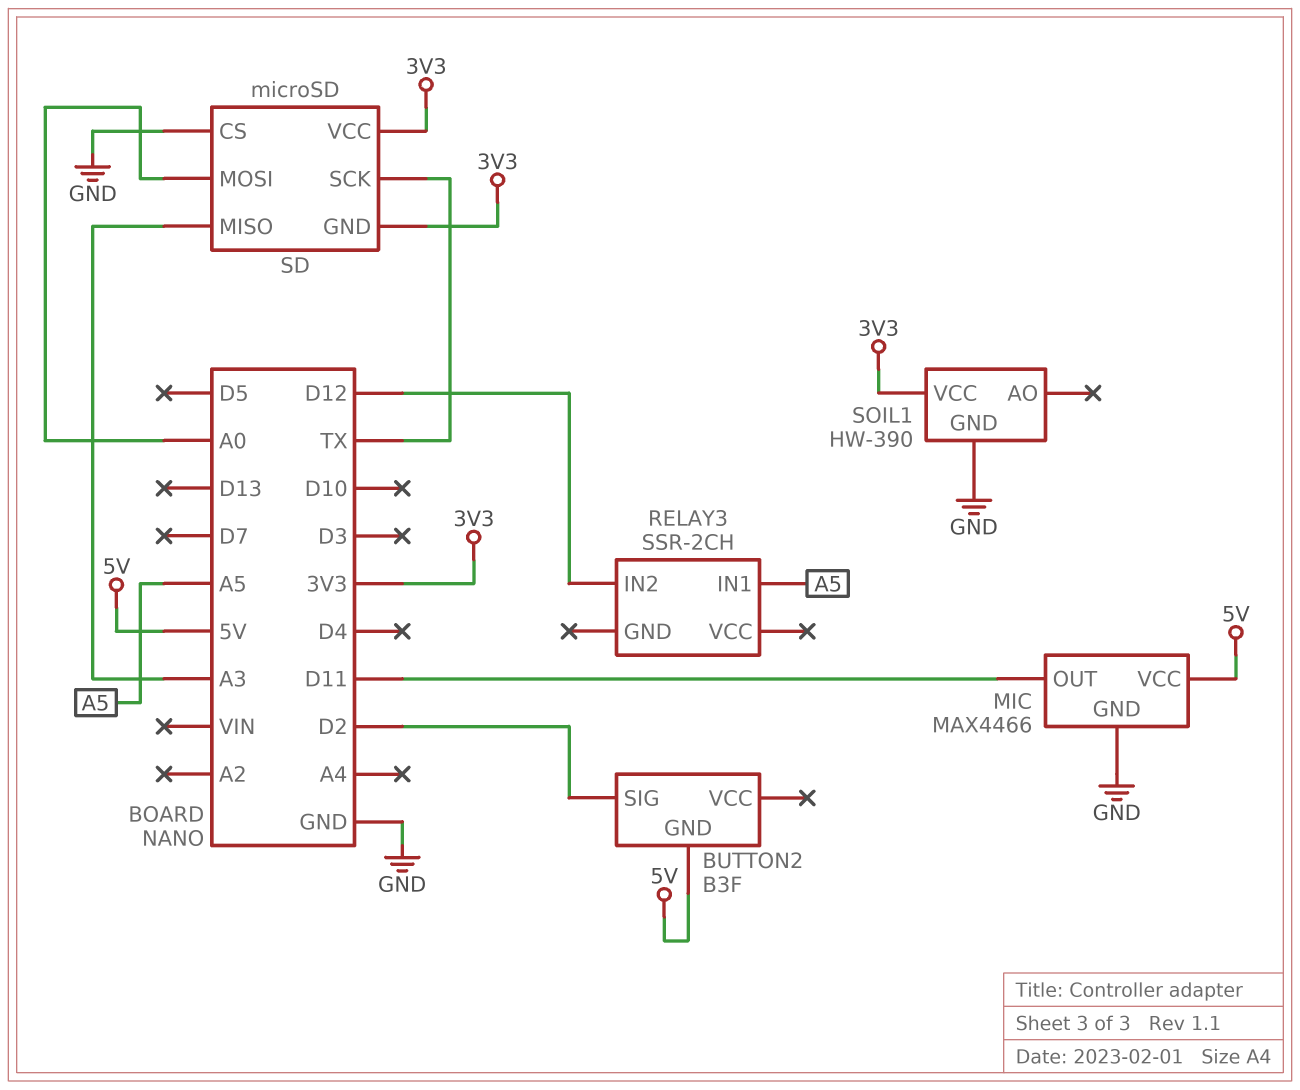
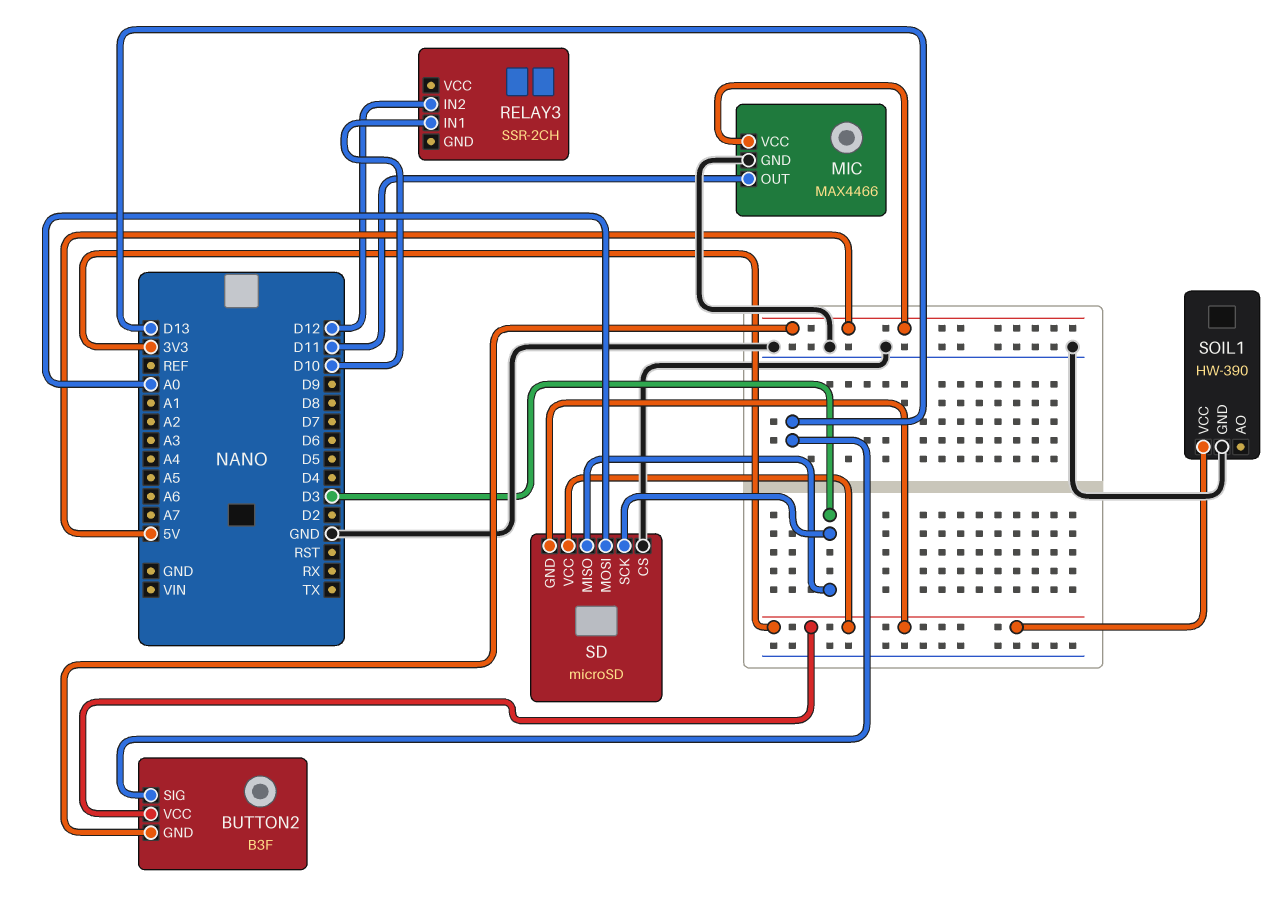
BUTTON2 pin SIG: D2 -> D13
BUTTON2 pin VCC: none -> 3V3
RELAY3 pin IN1: A5 -> D10
SD pin MISO: A3 -> D3
SD pin SCK: TX -> D3

